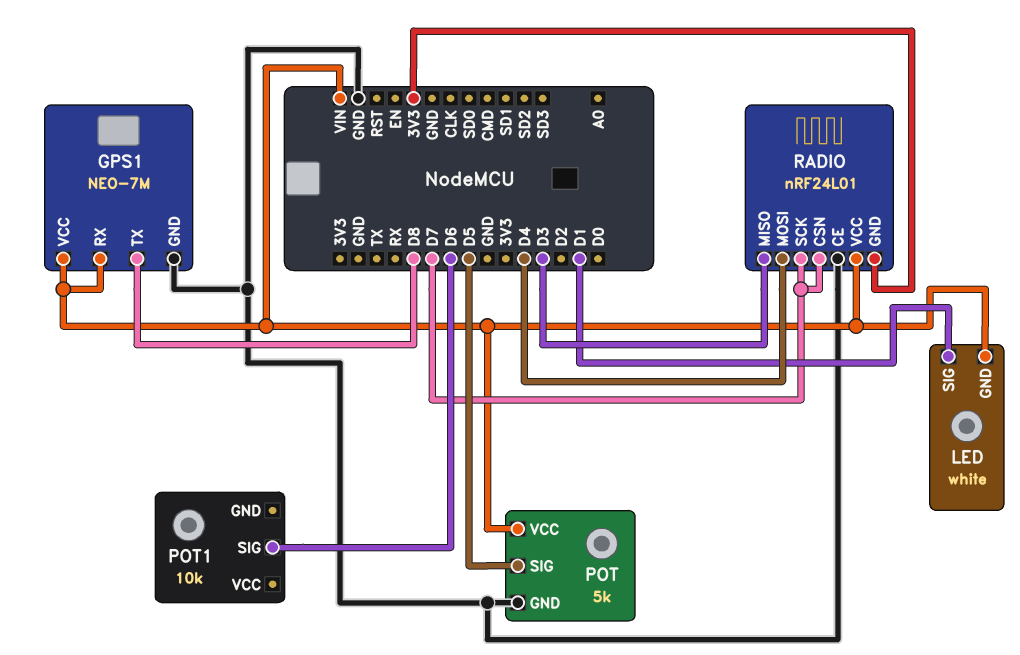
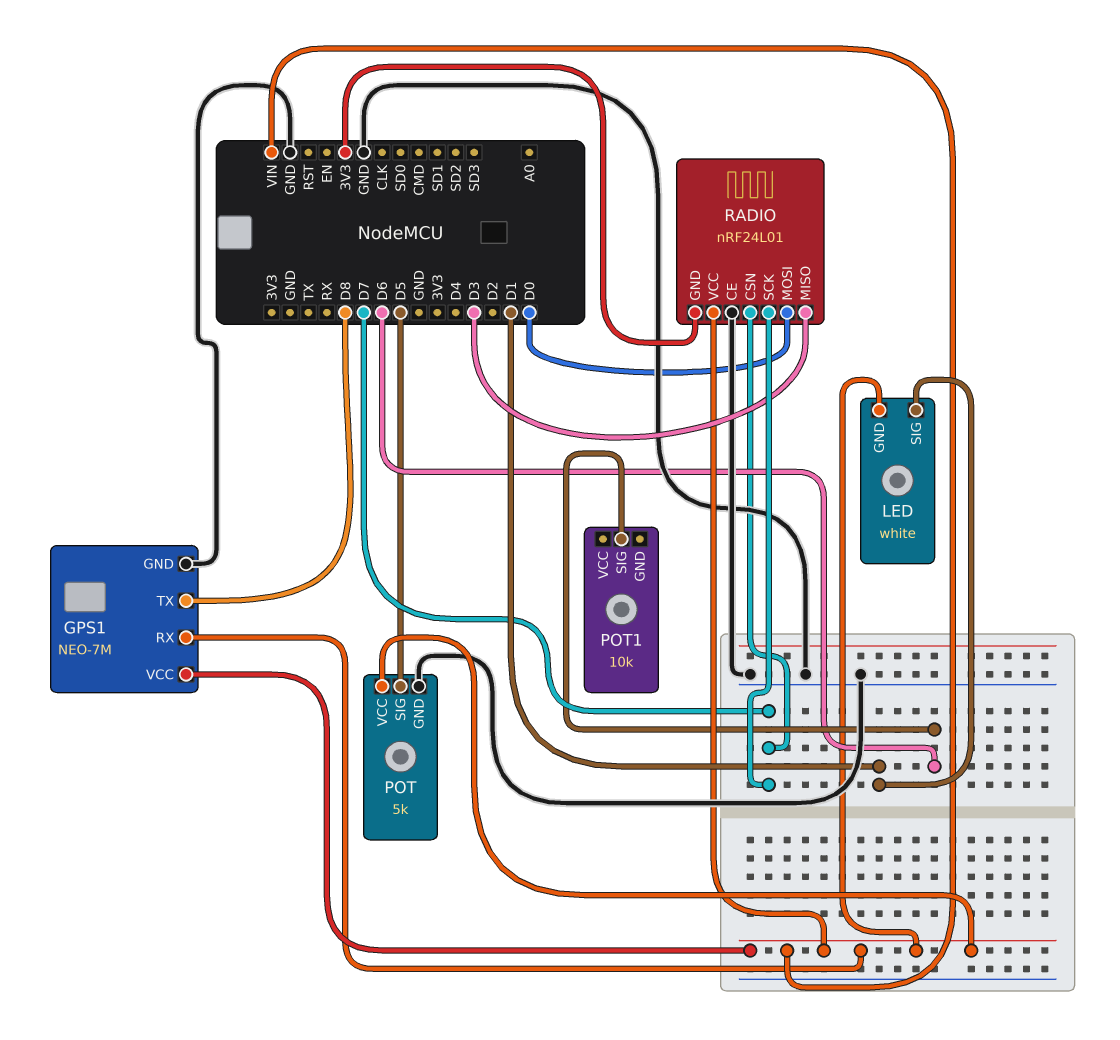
RADIO pin MOSI: D4 -> D0

